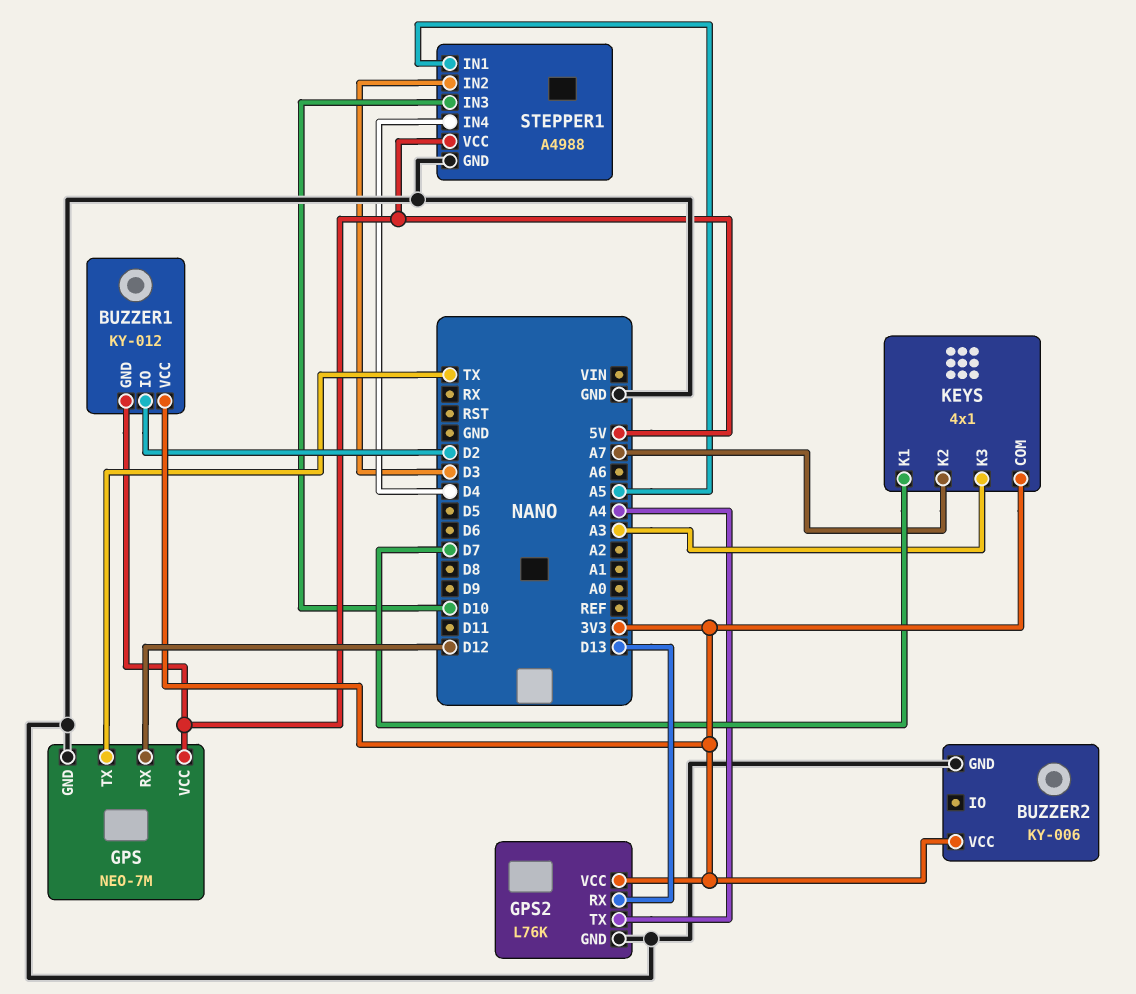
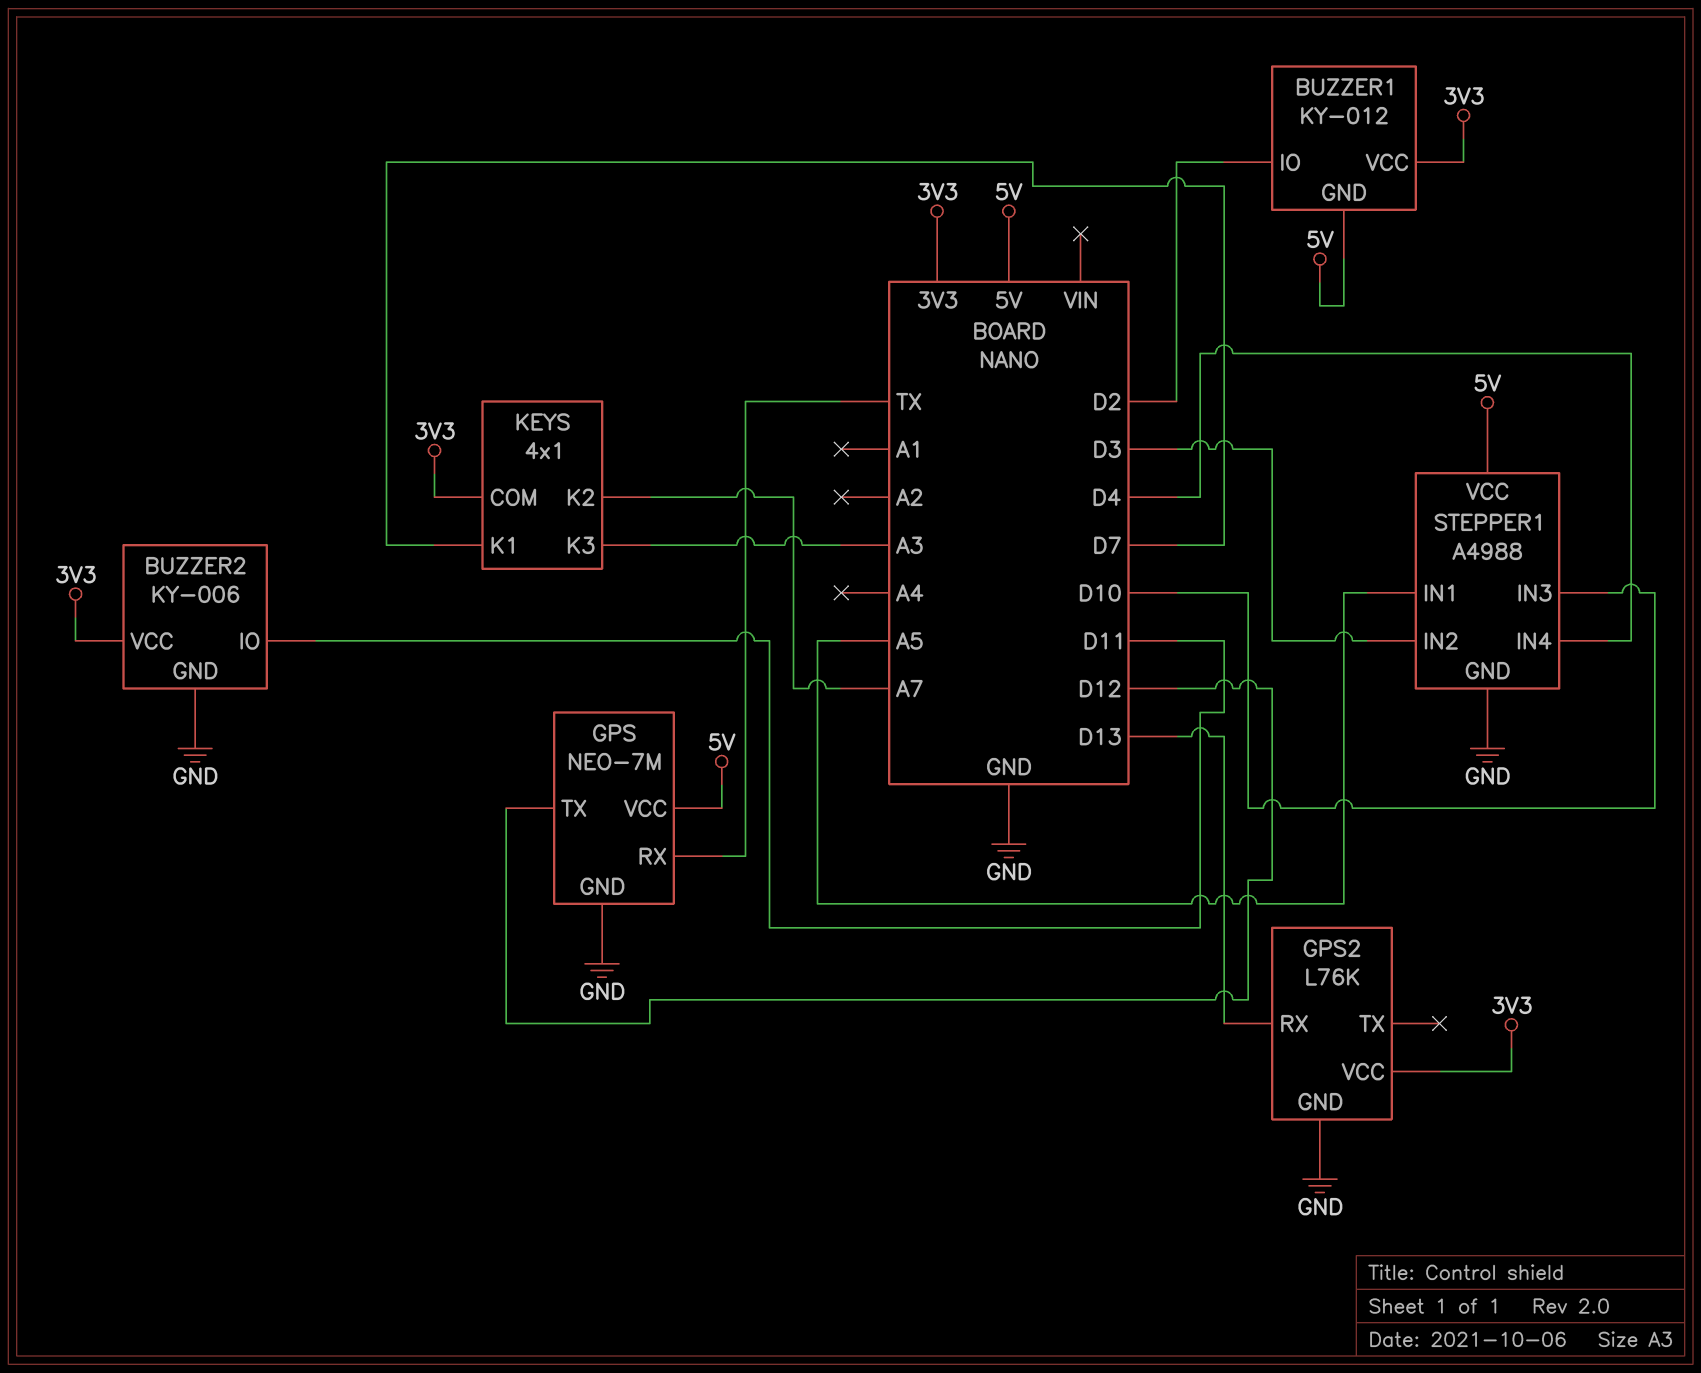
BUZZER2 pin IO: none -> D11
GPS pin RX: D12 -> TX
GPS pin TX: TX -> D12
GPS2 pin TX: A4 -> none

